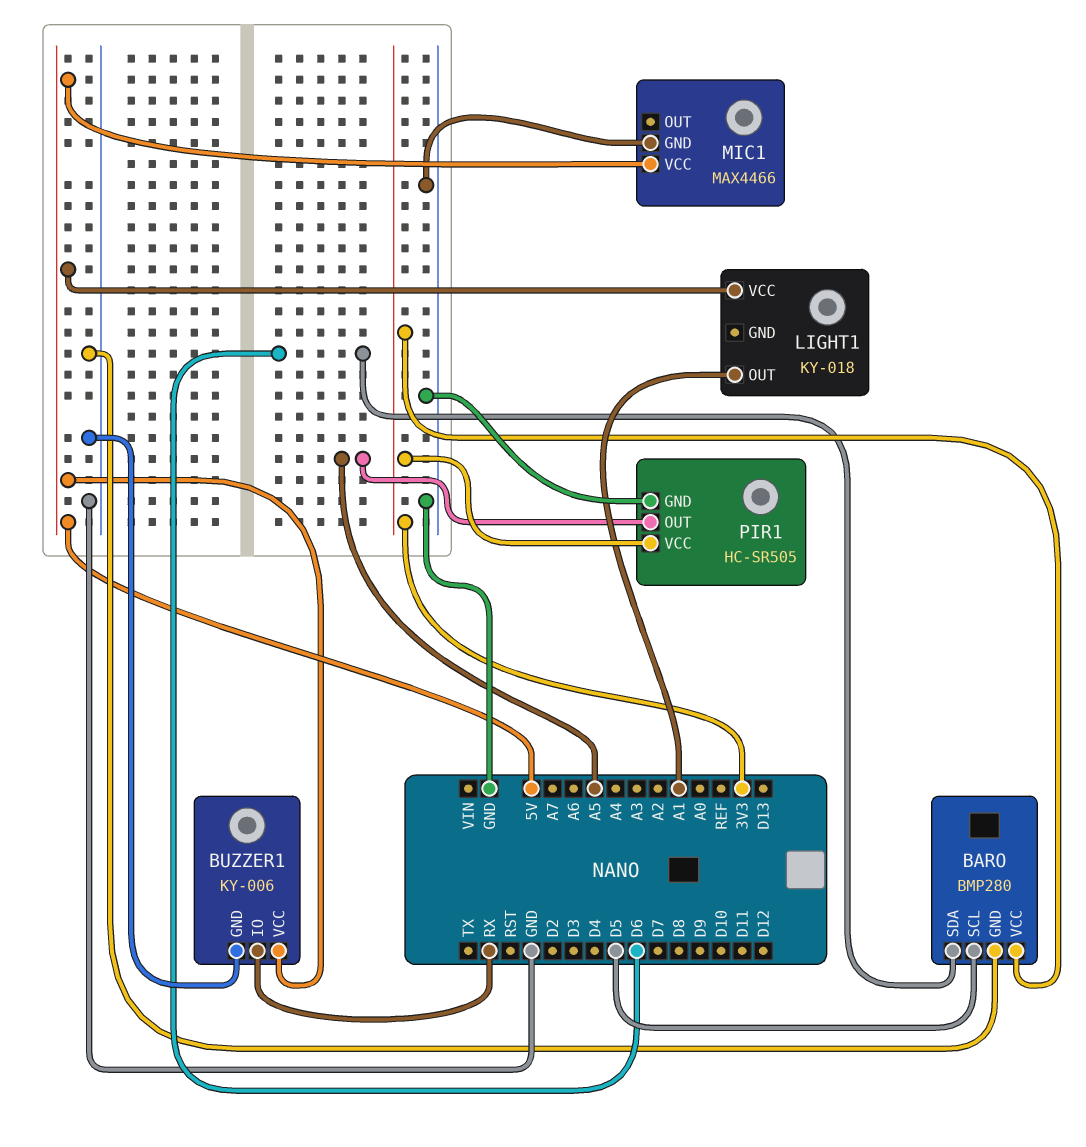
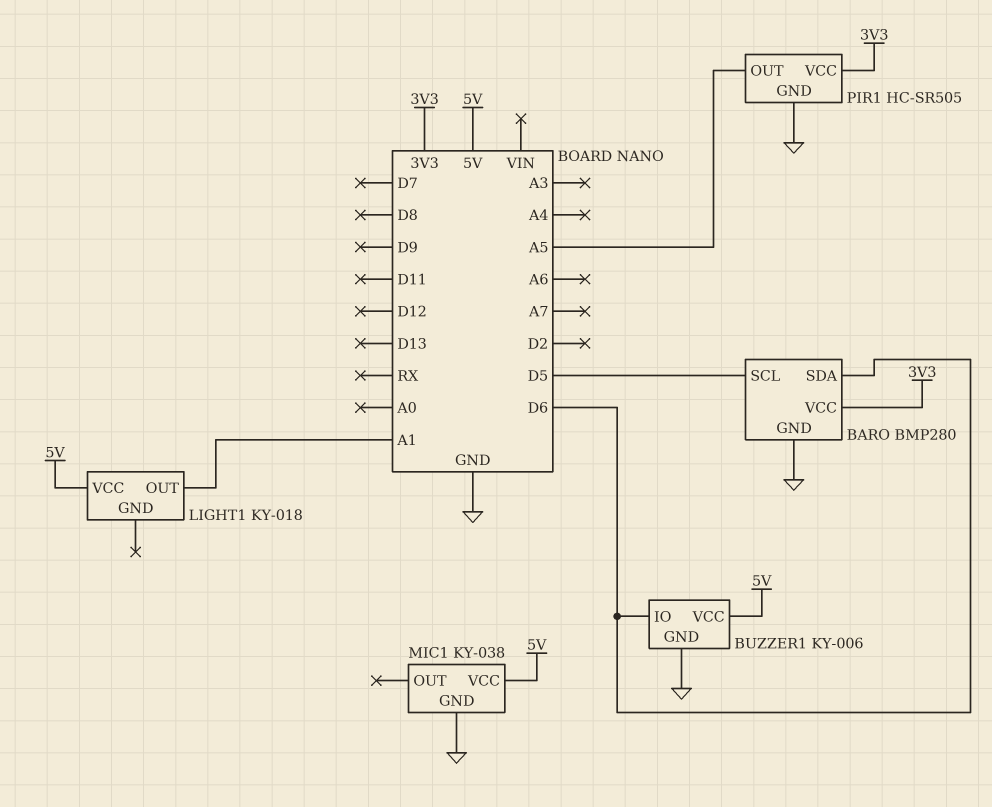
BUZZER1 pin IO: RX -> D6
MIC1: MAX4466 -> KY-038

